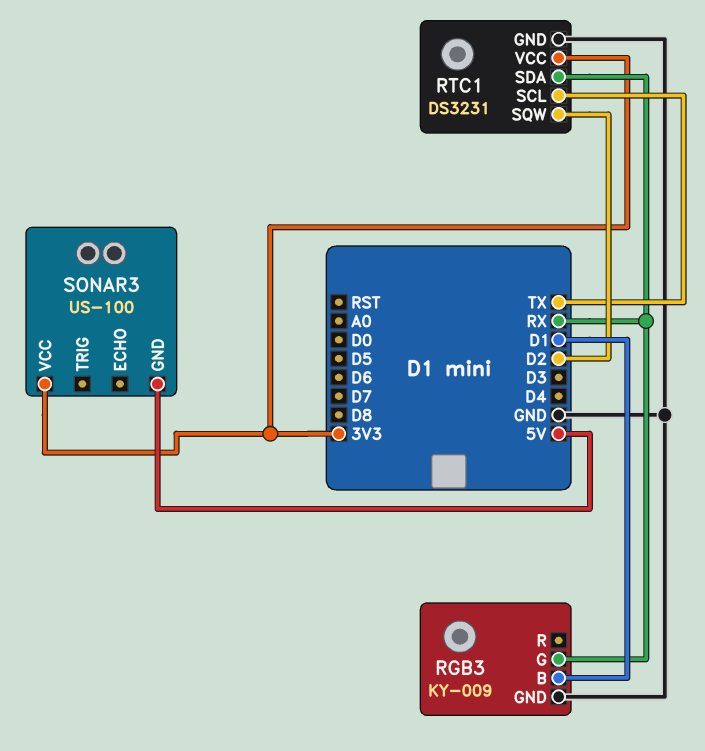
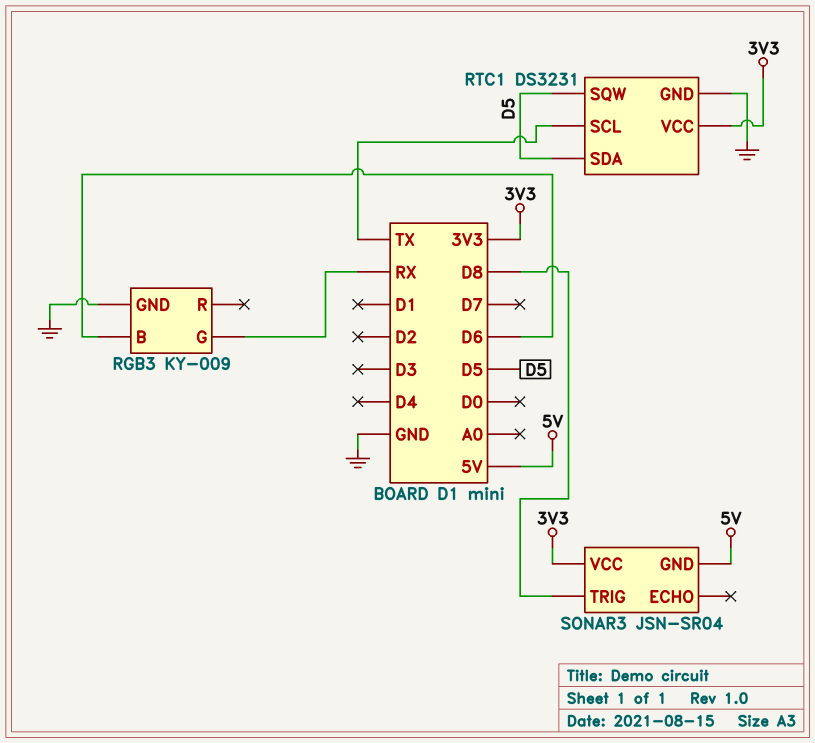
RGB3 pin B: D1 -> D6
RTC1 pin SDA: RX -> D5
RTC1 pin SQW: D2 -> D5
SONAR3: US-100 -> JSN-SR04
SONAR3 pin TRIG: none -> D8

